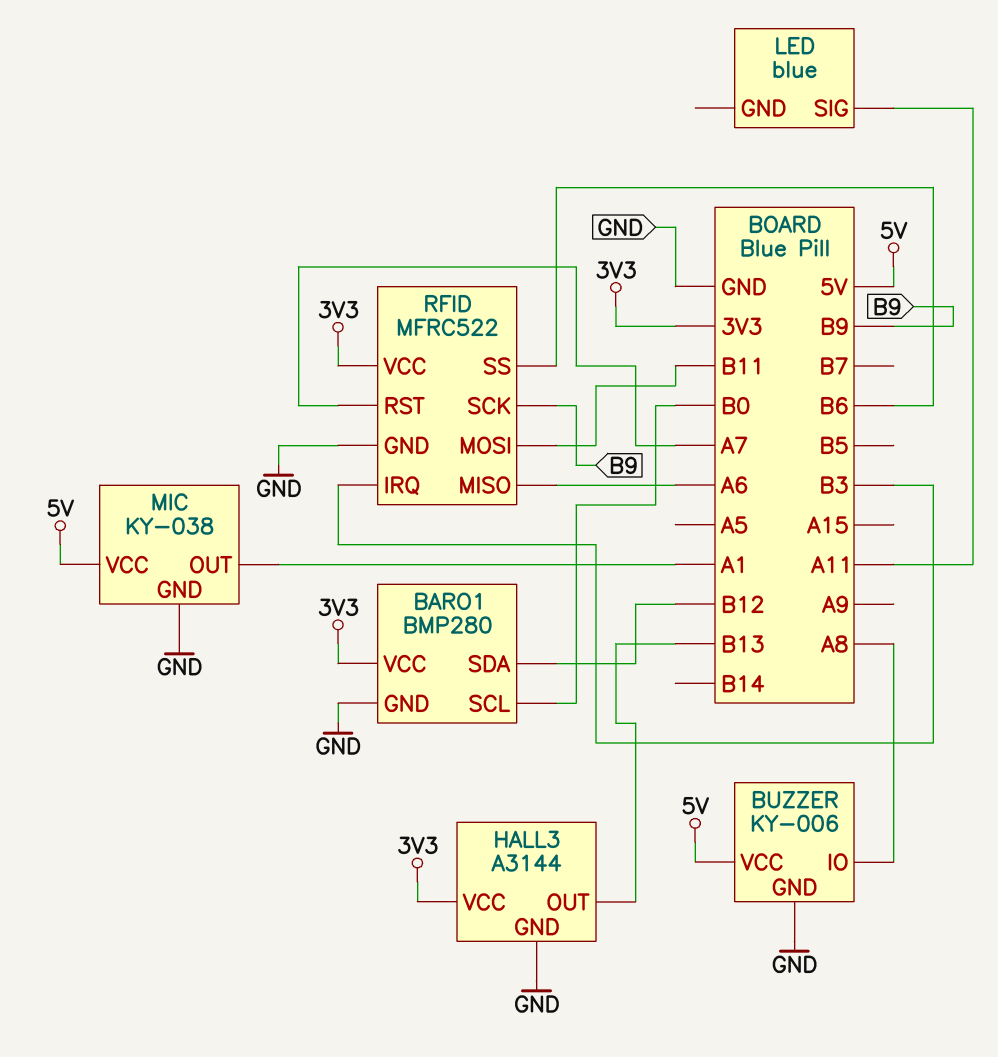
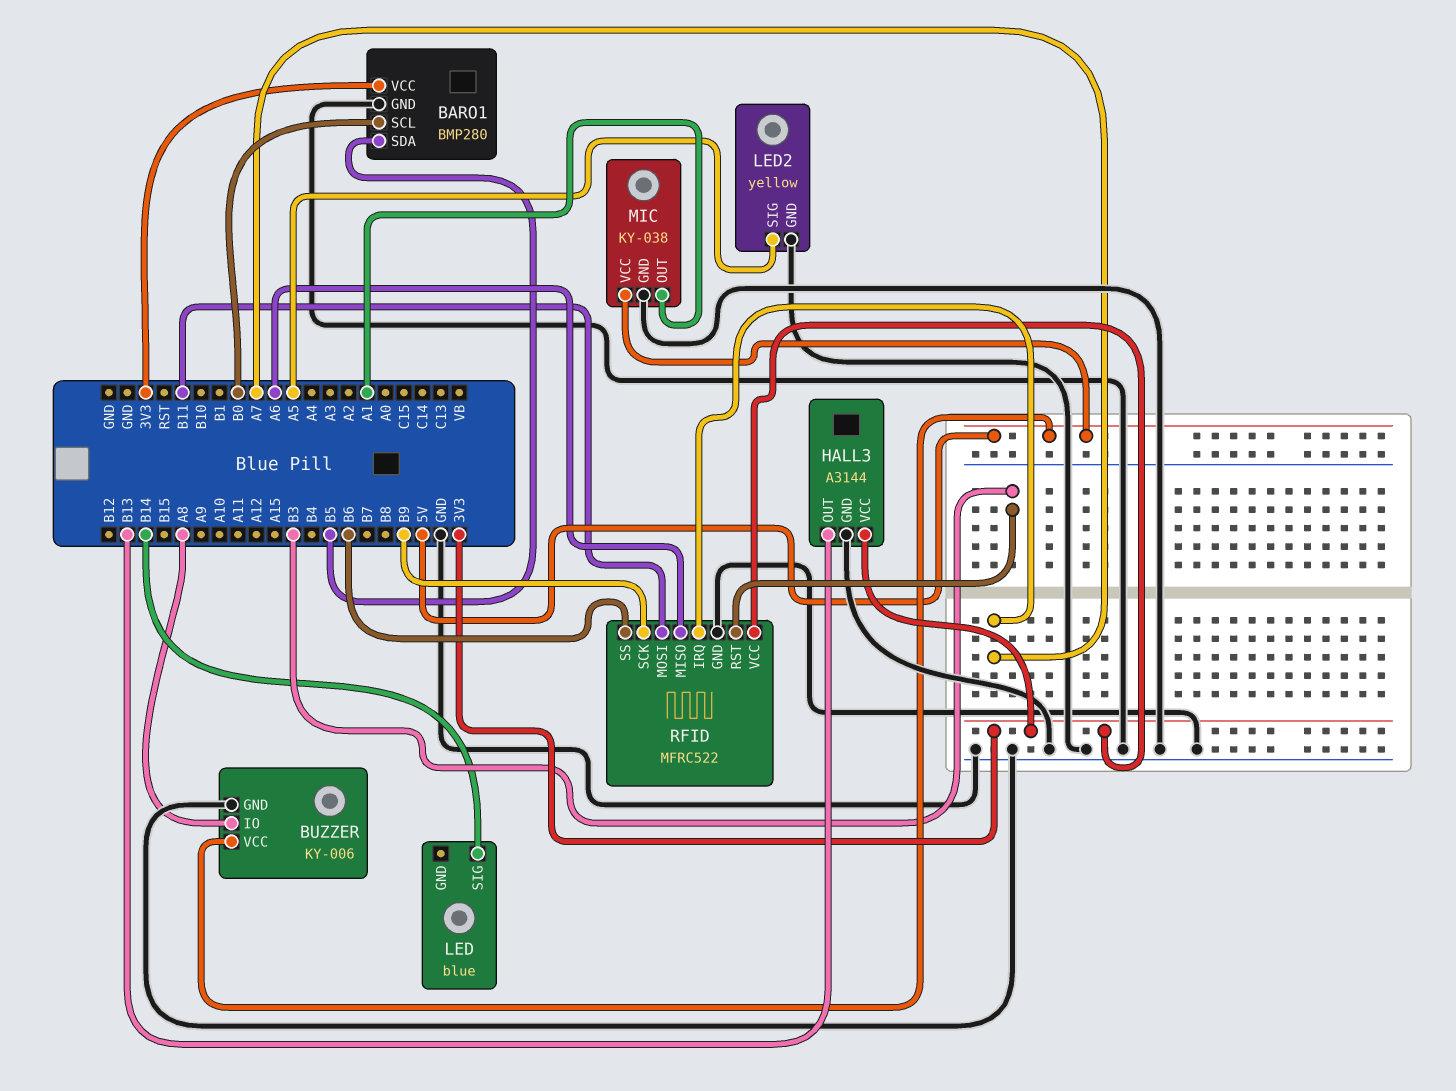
BARO1 pin SDA: B12 -> B5
LED pin SIG: A11 -> B14
LED2: none -> yellow
LED2 pin GND: none -> GND
LED2 pin SIG: none -> A5
RFID pin IRQ: B3 -> A7
RFID pin RST: A7 -> B3

